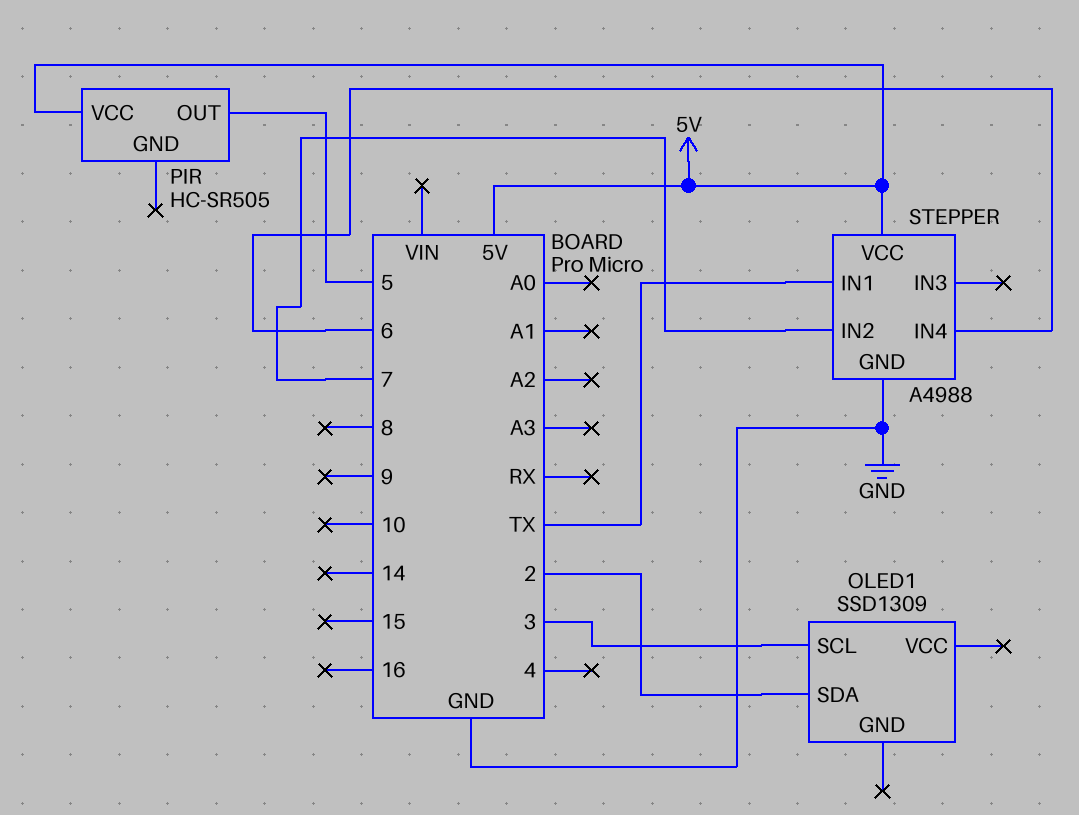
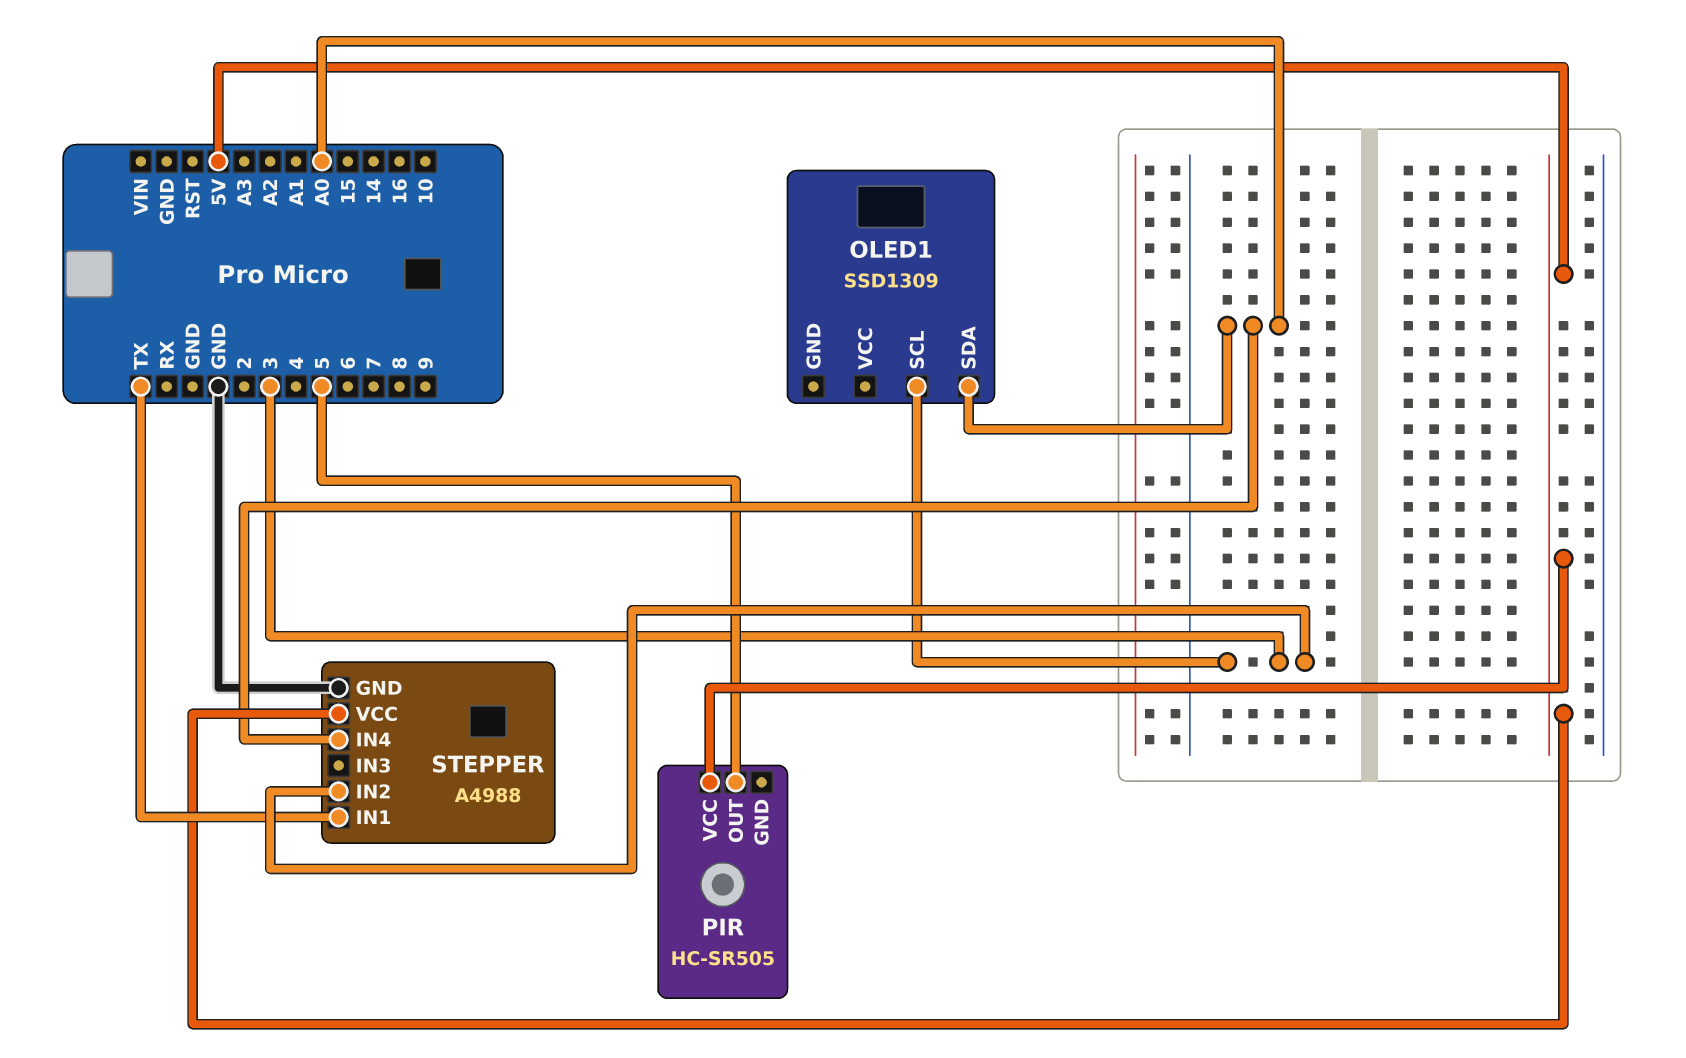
OLED1 pin SDA: 2 -> A0
STEPPER pin IN2: 7 -> 3
STEPPER pin IN4: 6 -> A0

